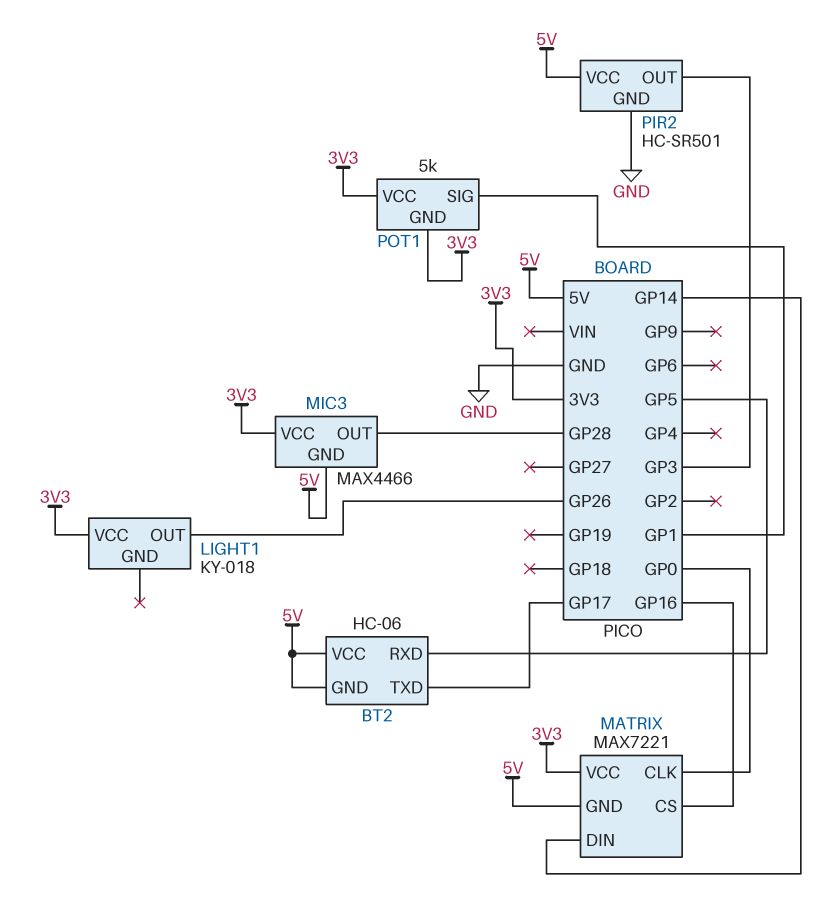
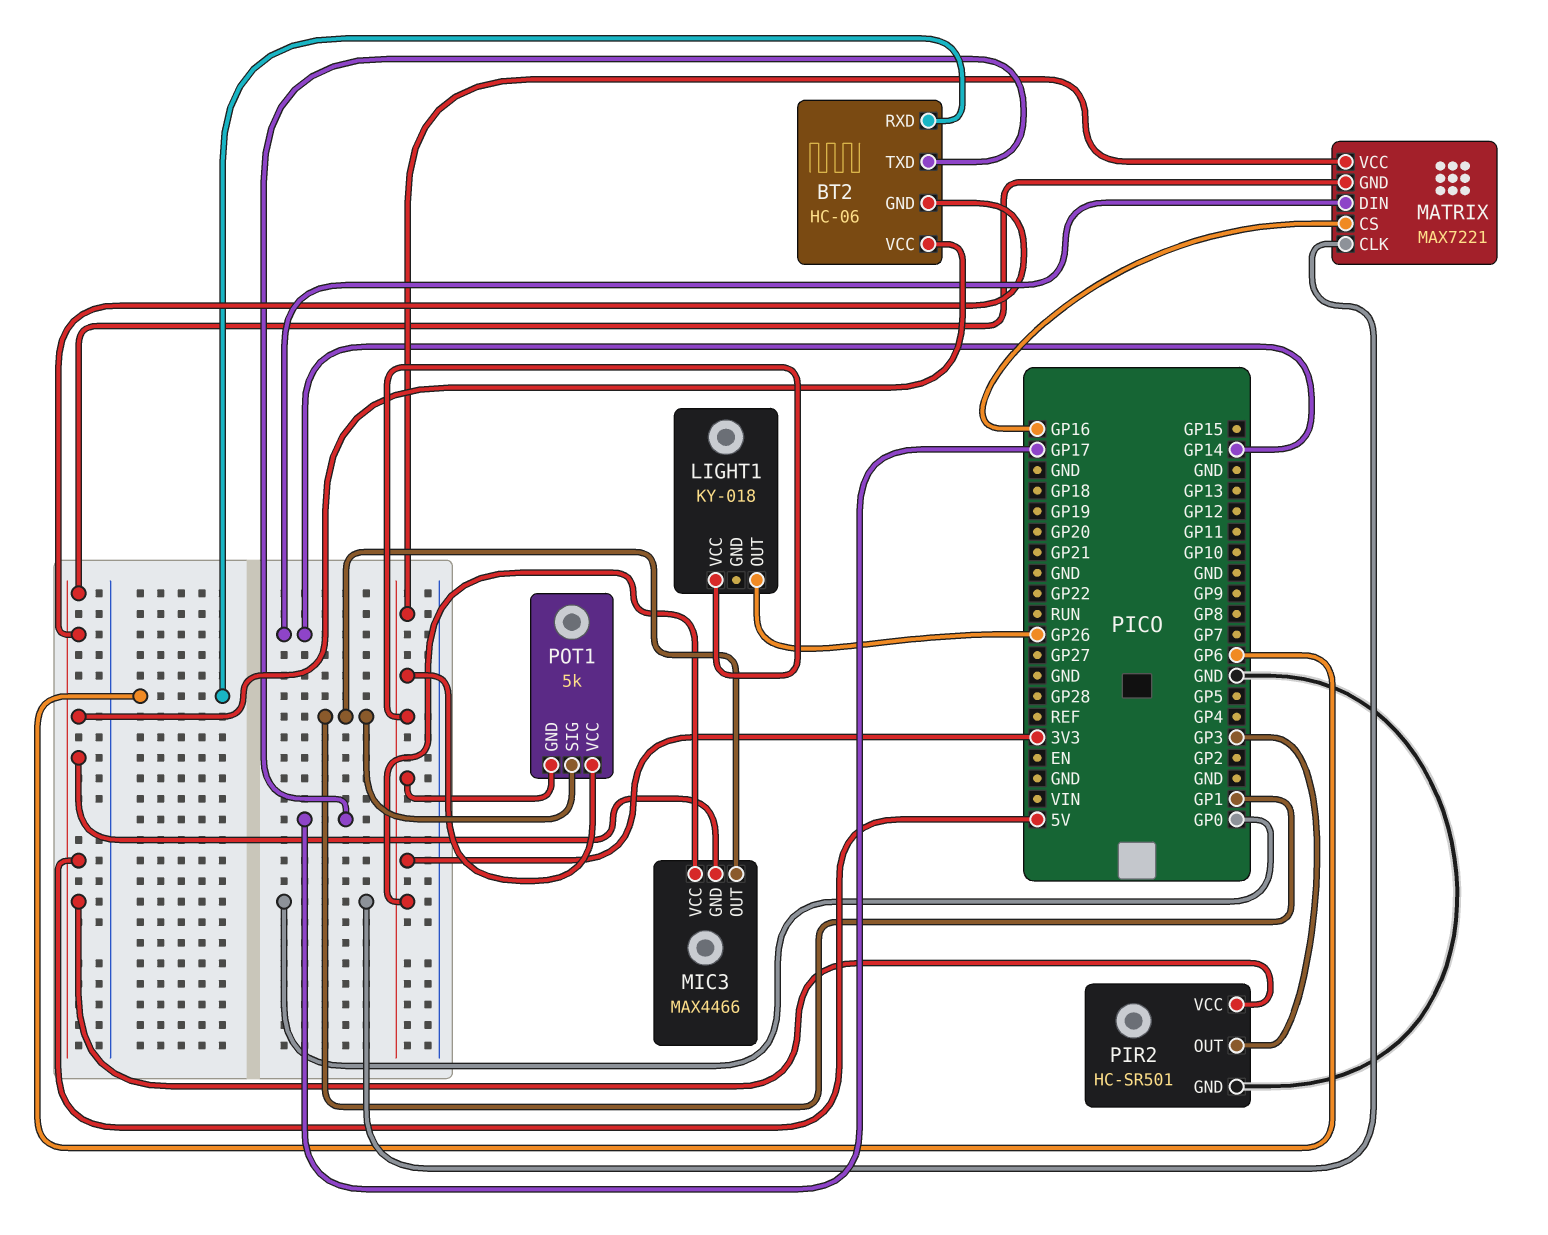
BT2 pin RXD: GP5 -> GP6
MIC3 pin OUT: GP28 -> GP1

